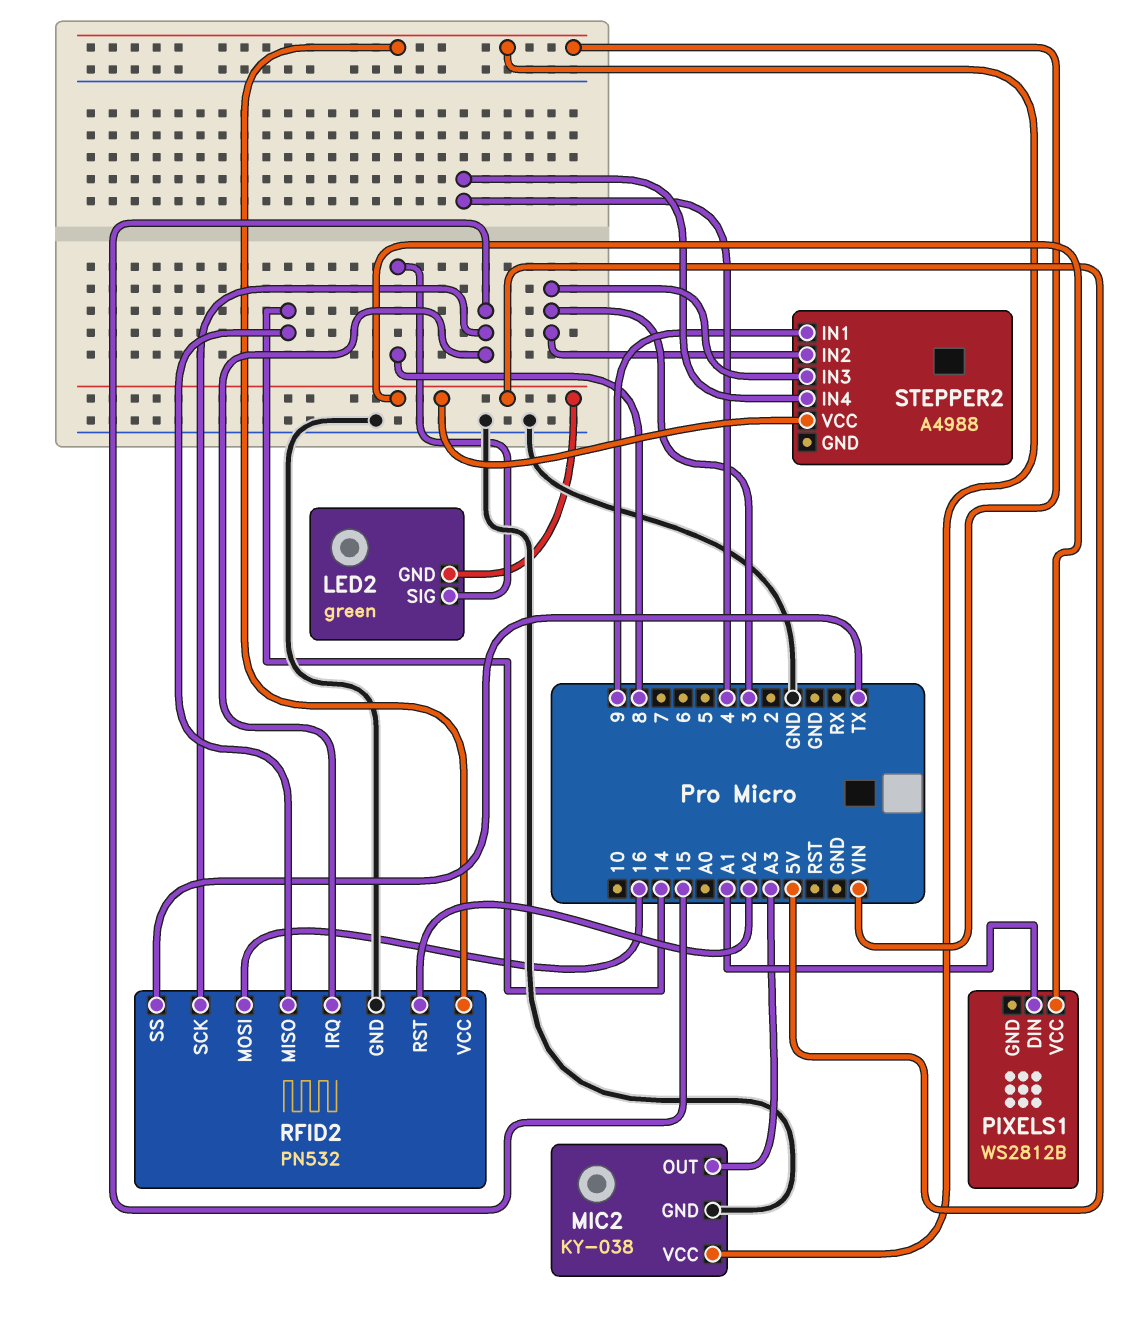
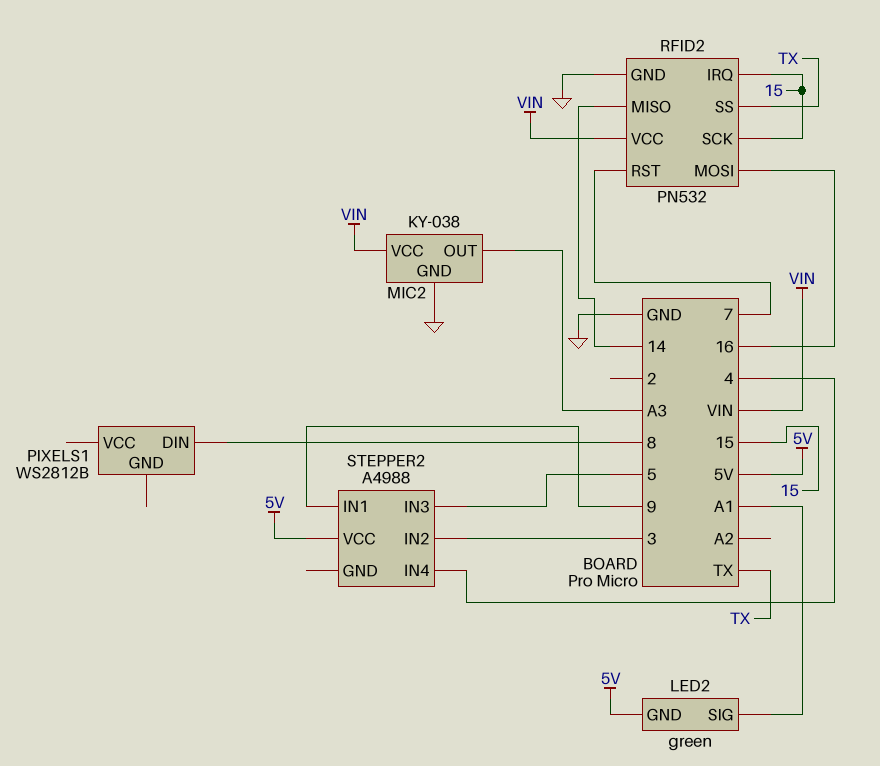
LED2 pin SIG: 8 -> A1
PIXELS1 pin DIN: A1 -> 8
PIXELS1 pin VCC: 5V -> none
RFID2 pin RST: A2 -> 7
STEPPER2 pin IN3: 3 -> 5

